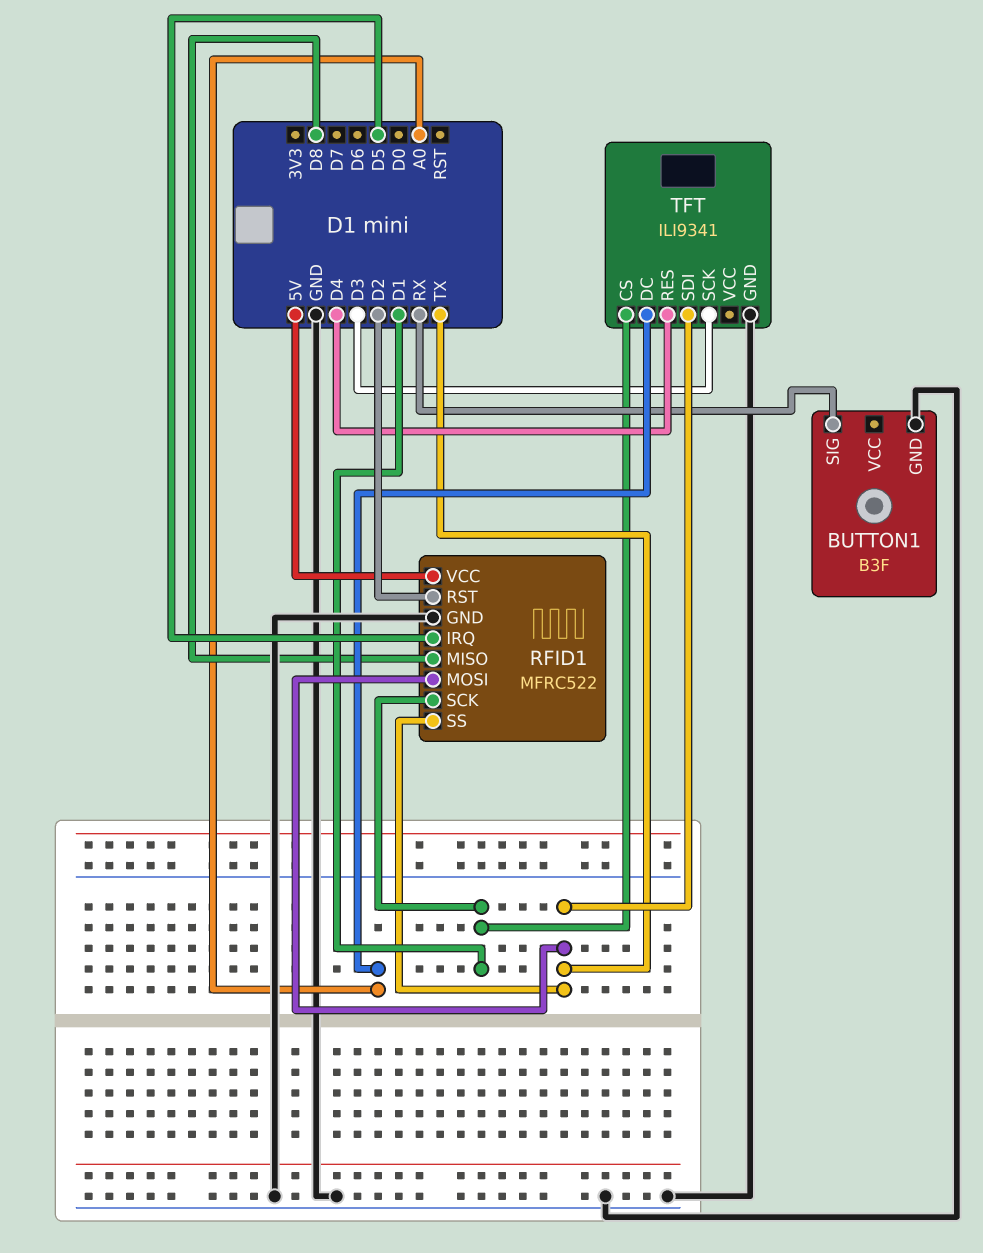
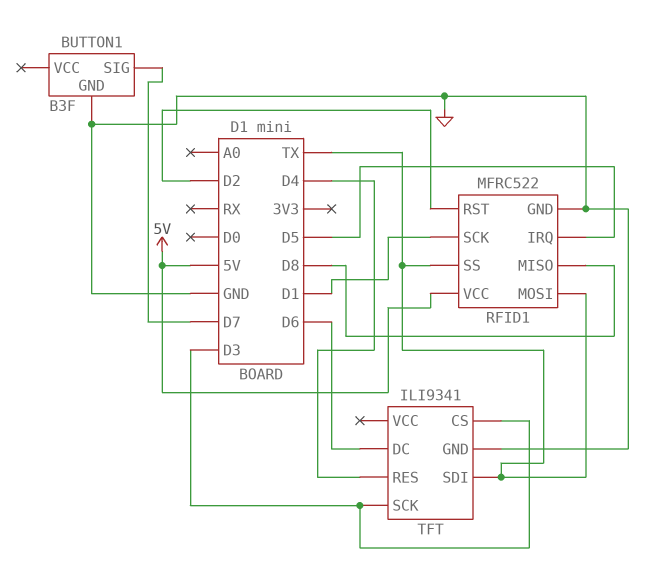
BUTTON1 pin SIG: RX -> D7
TFT pin CS: D1 -> D3
TFT pin DC: A0 -> D6

